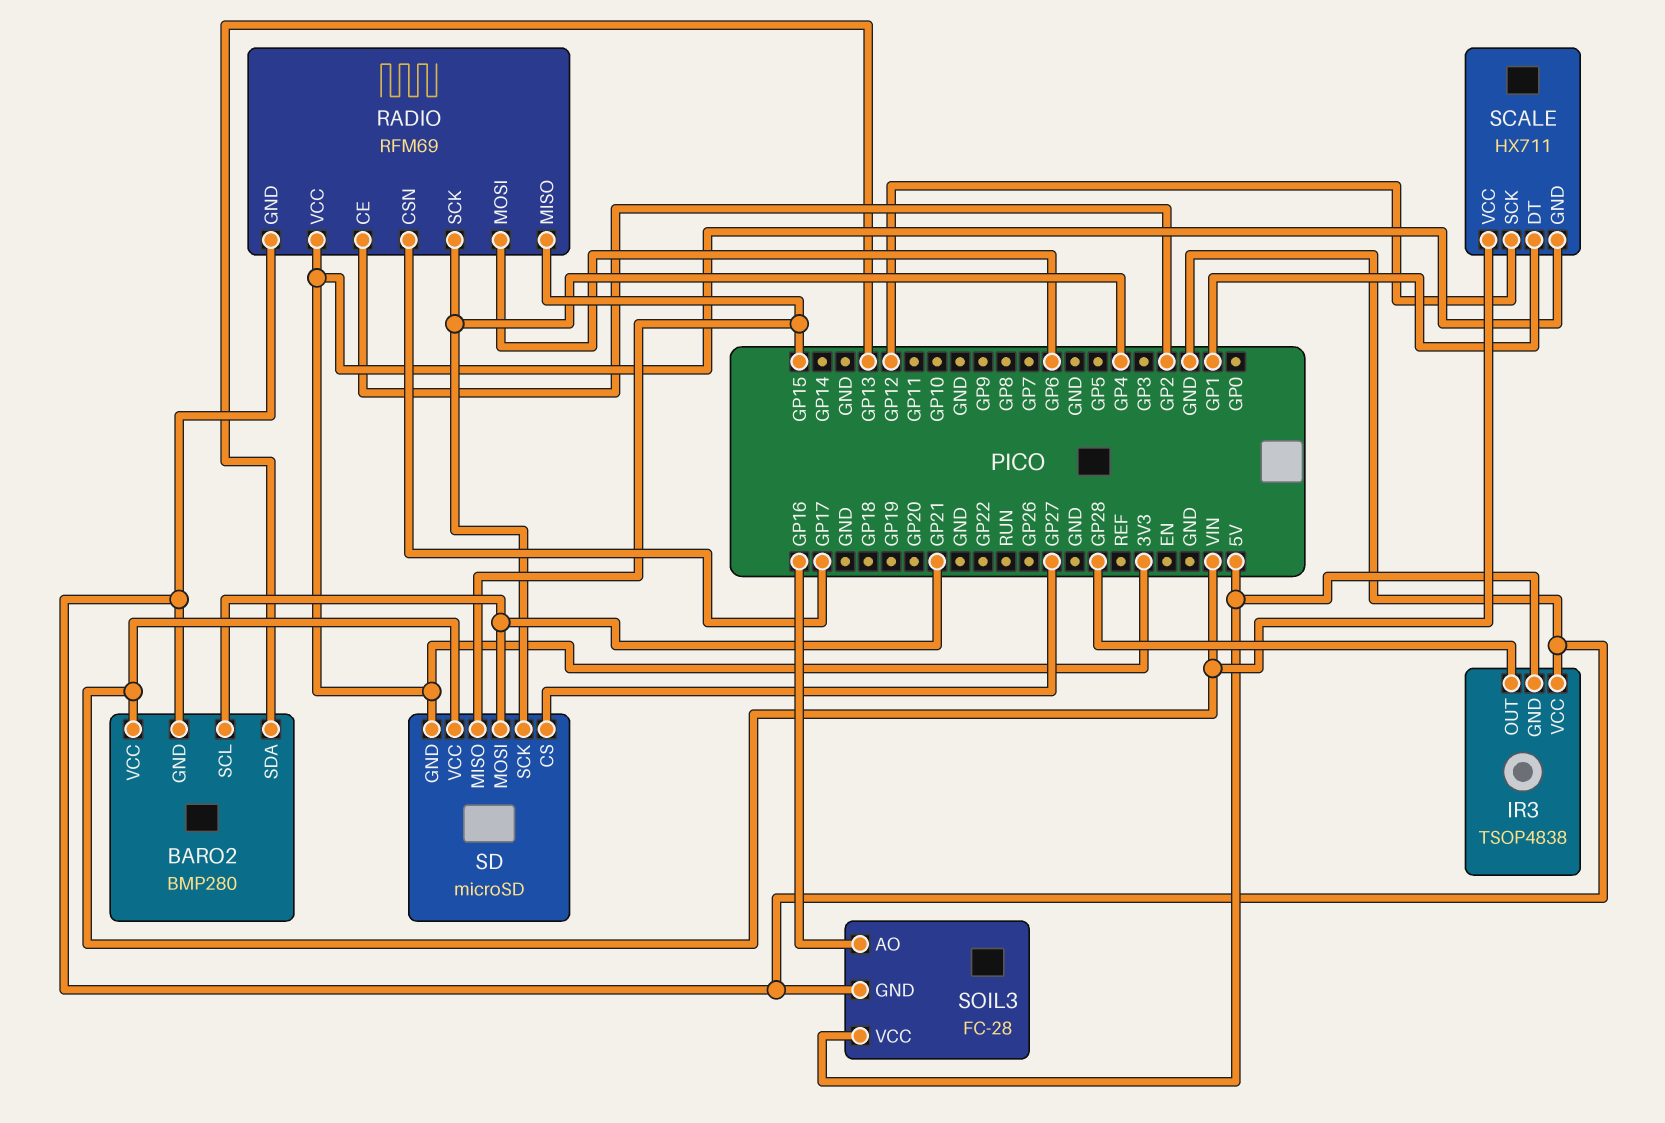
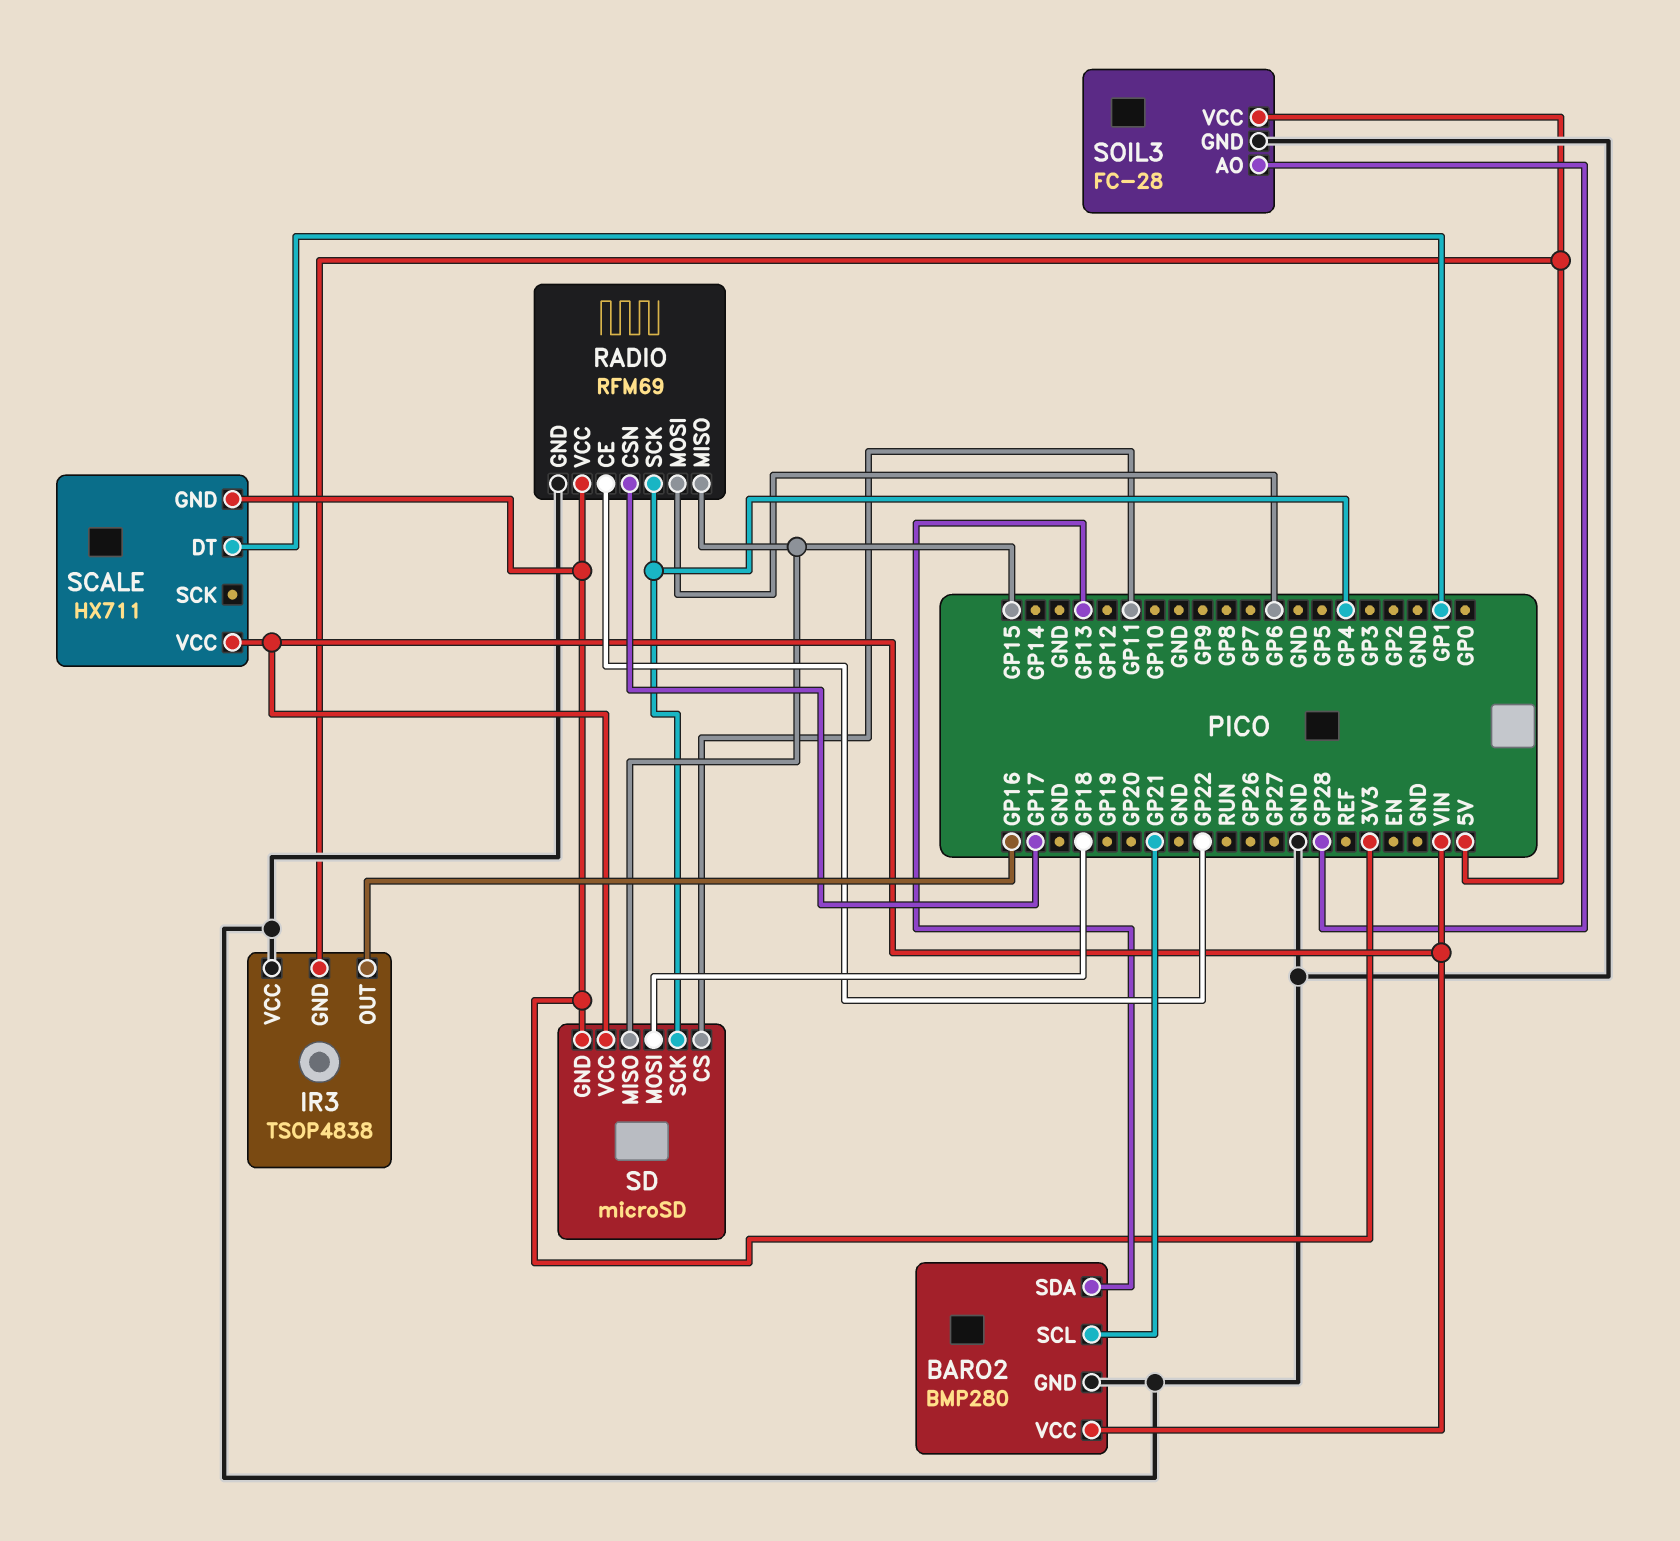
IR3 pin OUT: GP28 -> GP16
RADIO pin CE: GP2 -> GP22
SCALE pin SCK: GP12 -> none
SD pin CS: GP27 -> GP11
SD pin MOSI: GP21 -> GP18
SOIL3 pin AO: GP16 -> GP28

